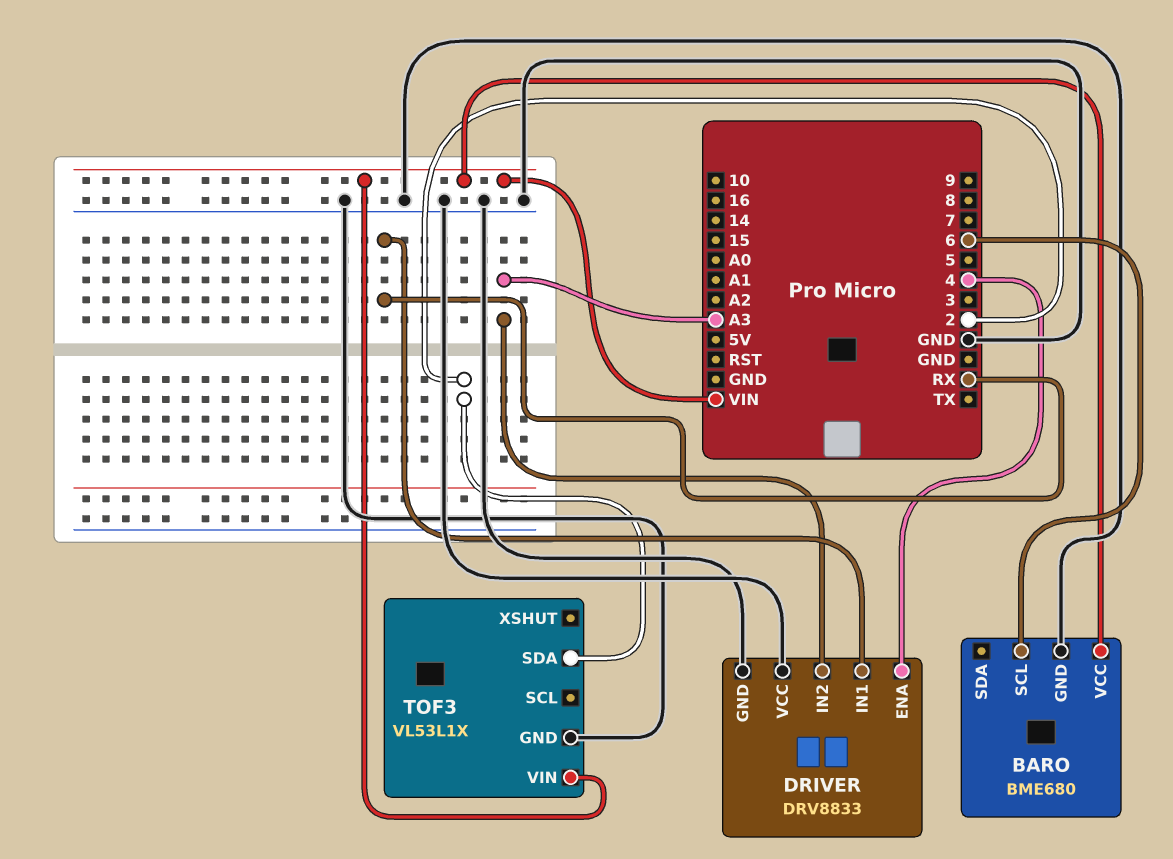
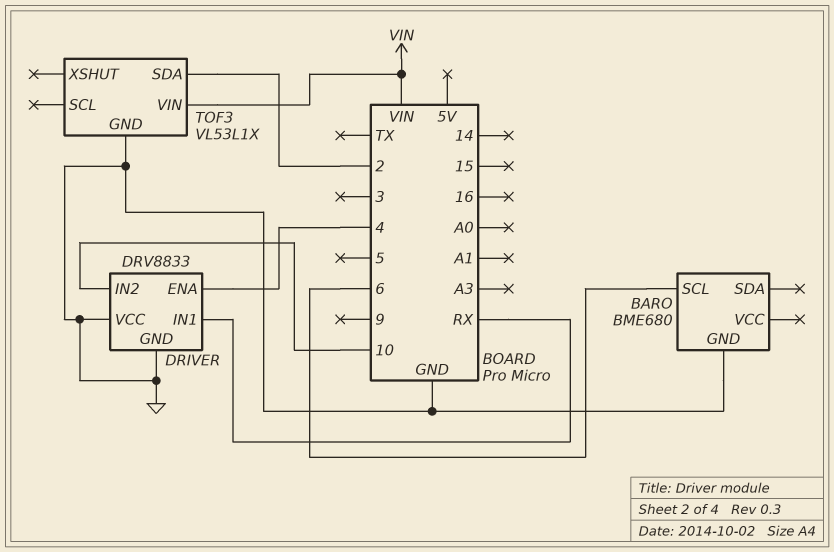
BARO pin VCC: VIN -> none
DRIVER pin IN2: A3 -> 10

